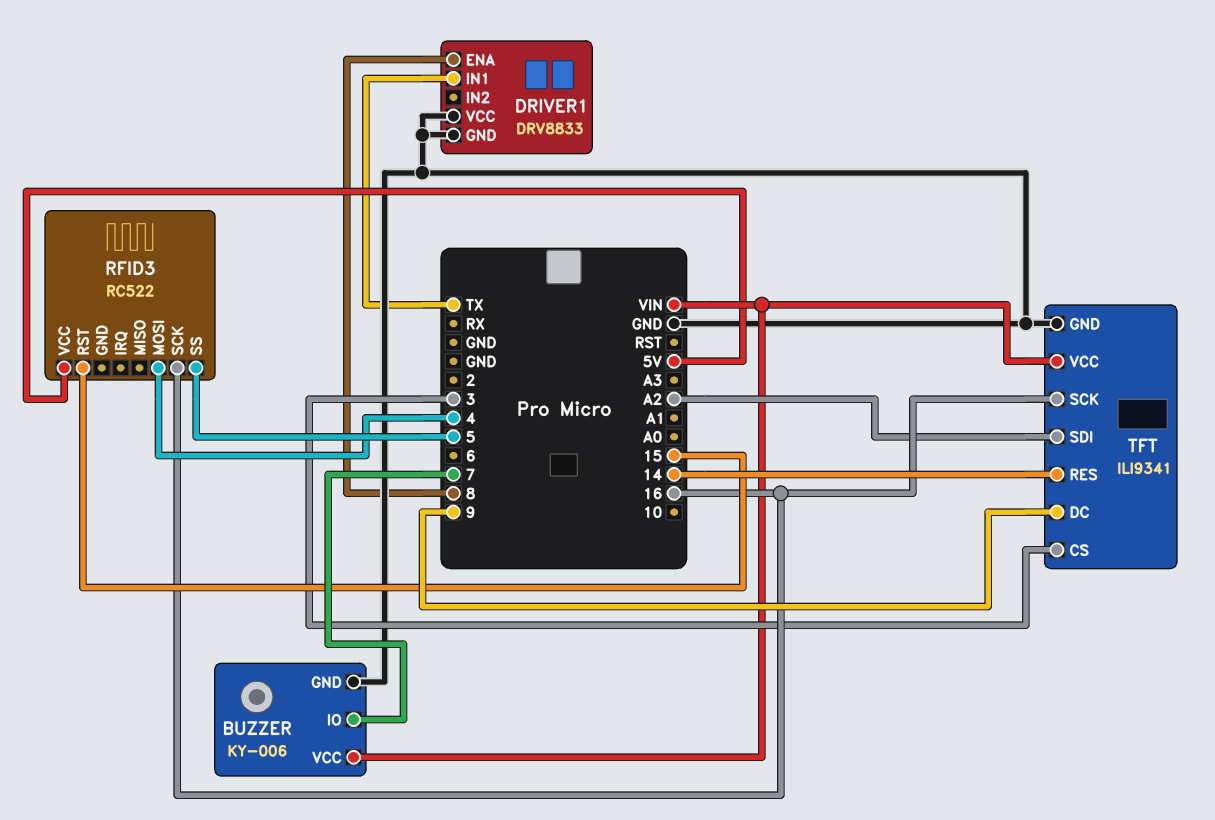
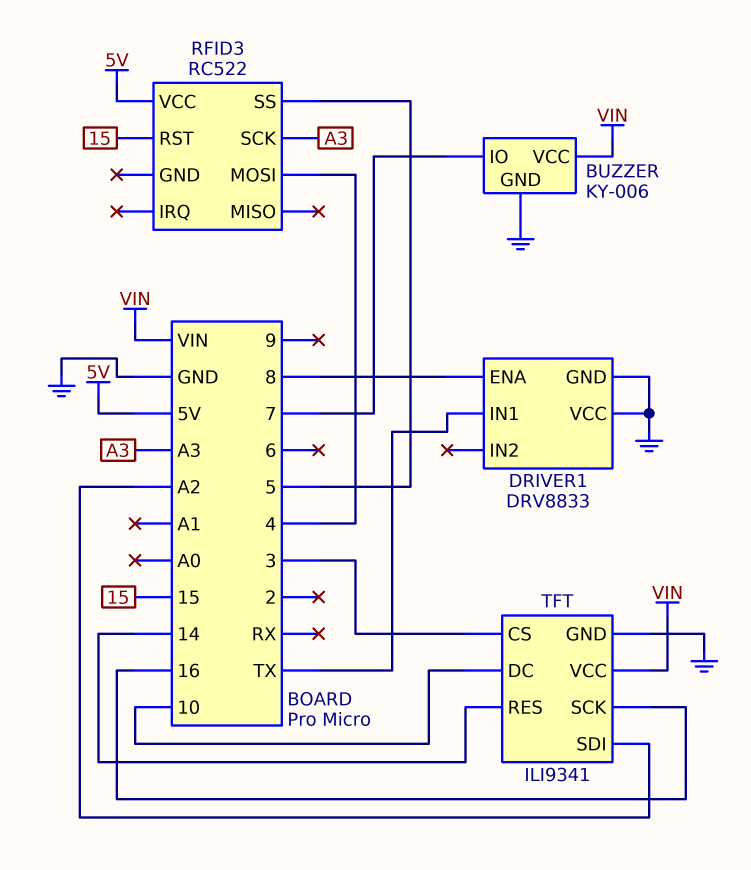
RFID3 pin SCK: 16 -> A3
TFT pin DC: 9 -> 10

